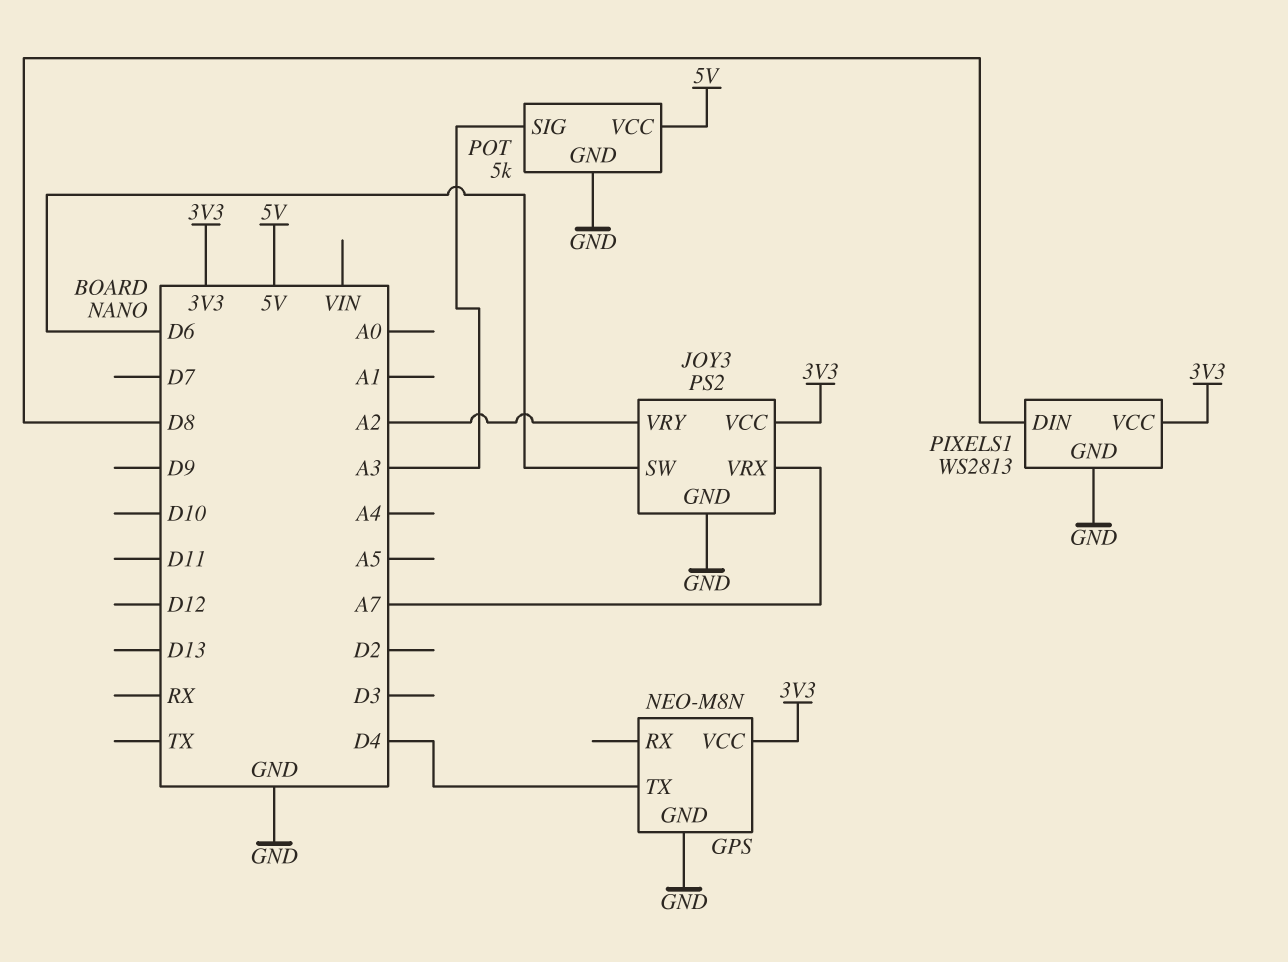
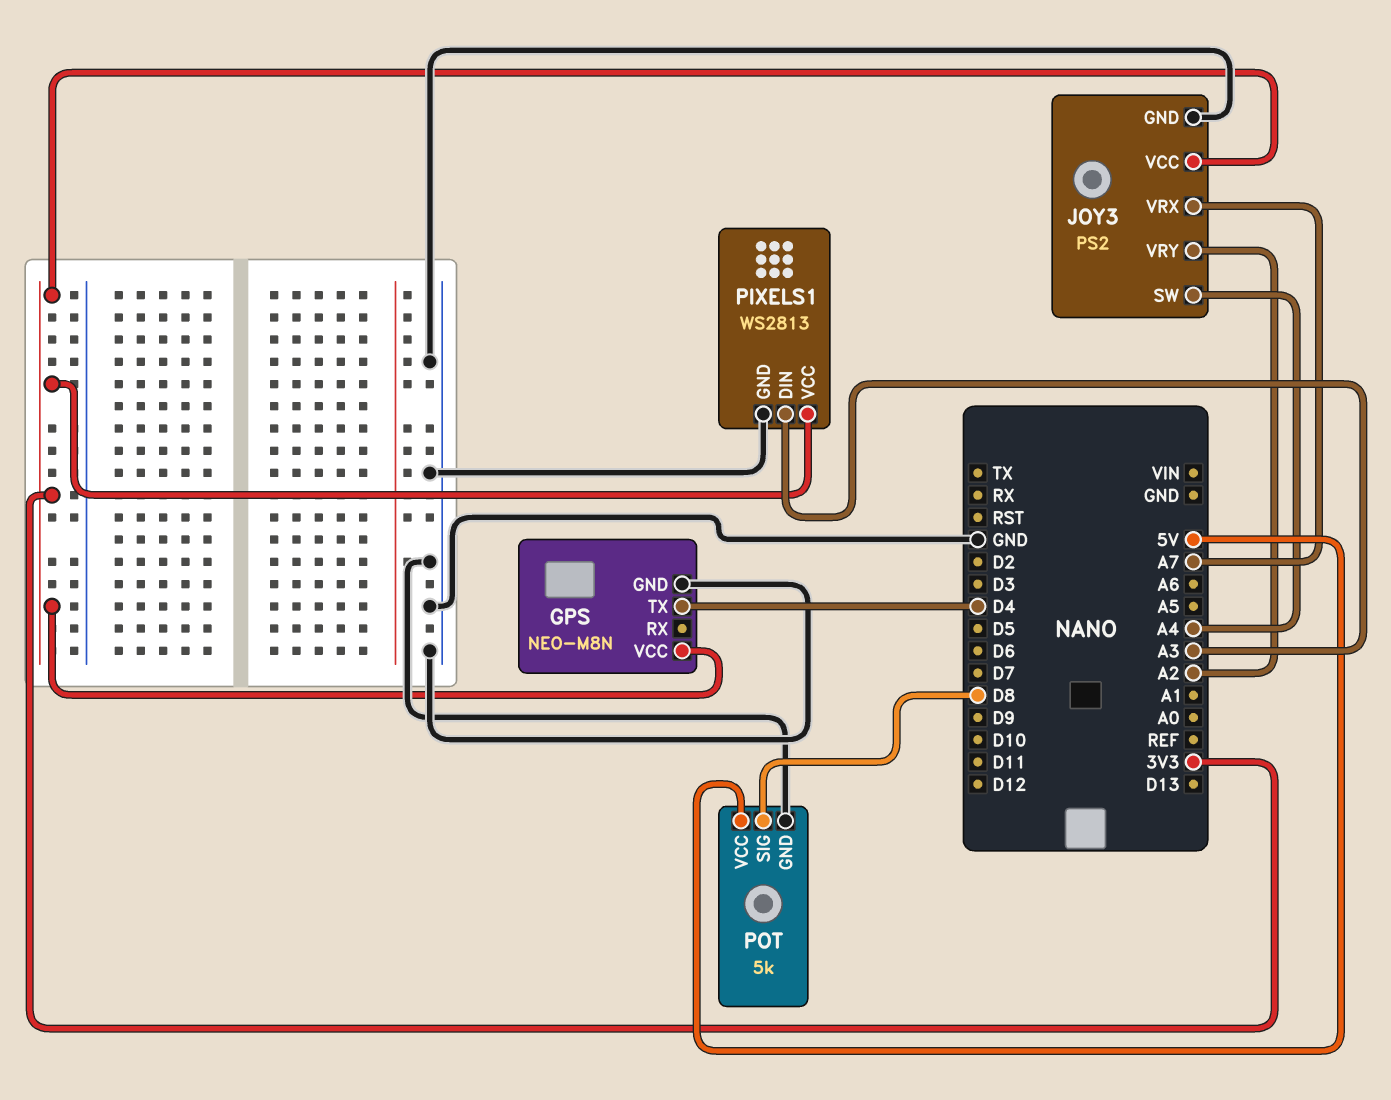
JOY3 pin SW: D6 -> A4
PIXELS1 pin DIN: D8 -> A3
POT pin SIG: A3 -> D8

